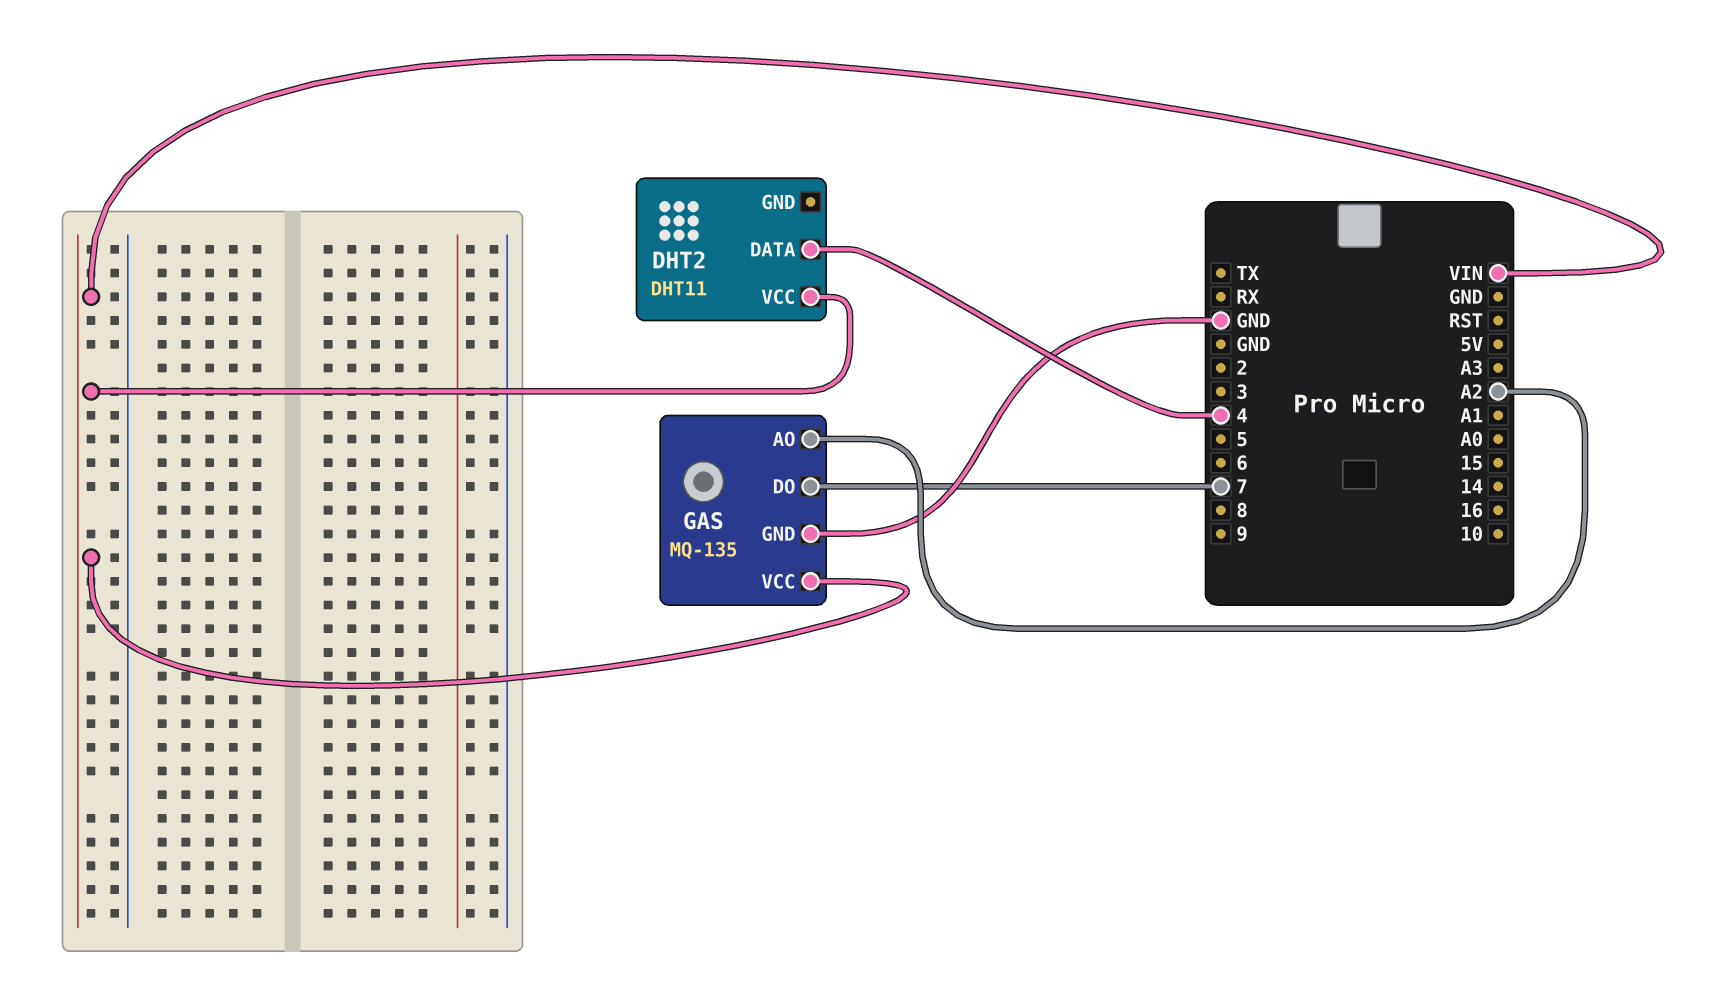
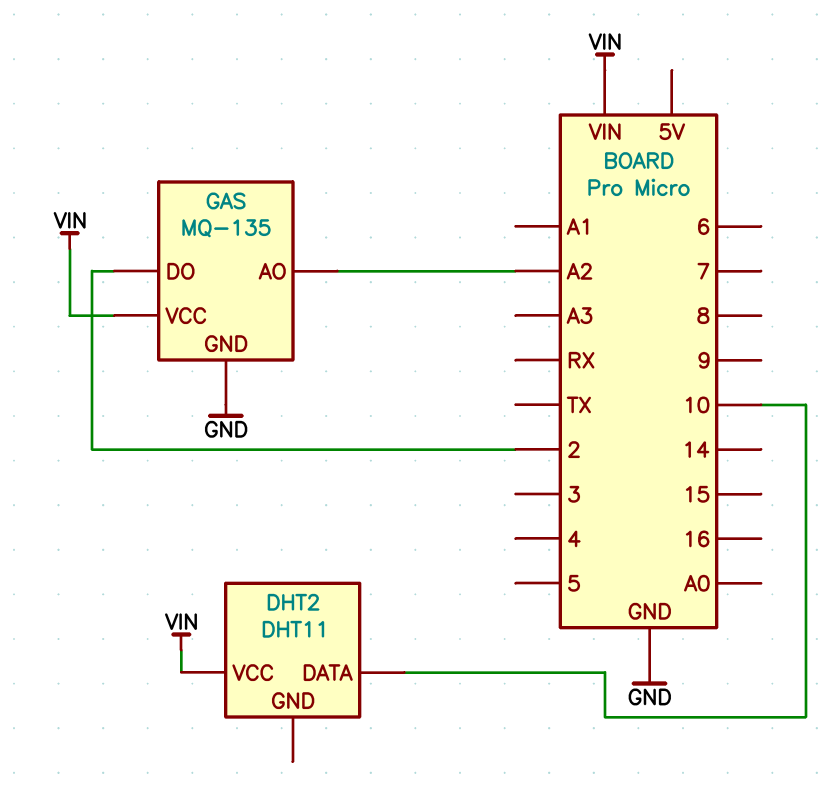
DHT2 pin DATA: 4 -> 10
GAS pin DO: 7 -> 2

